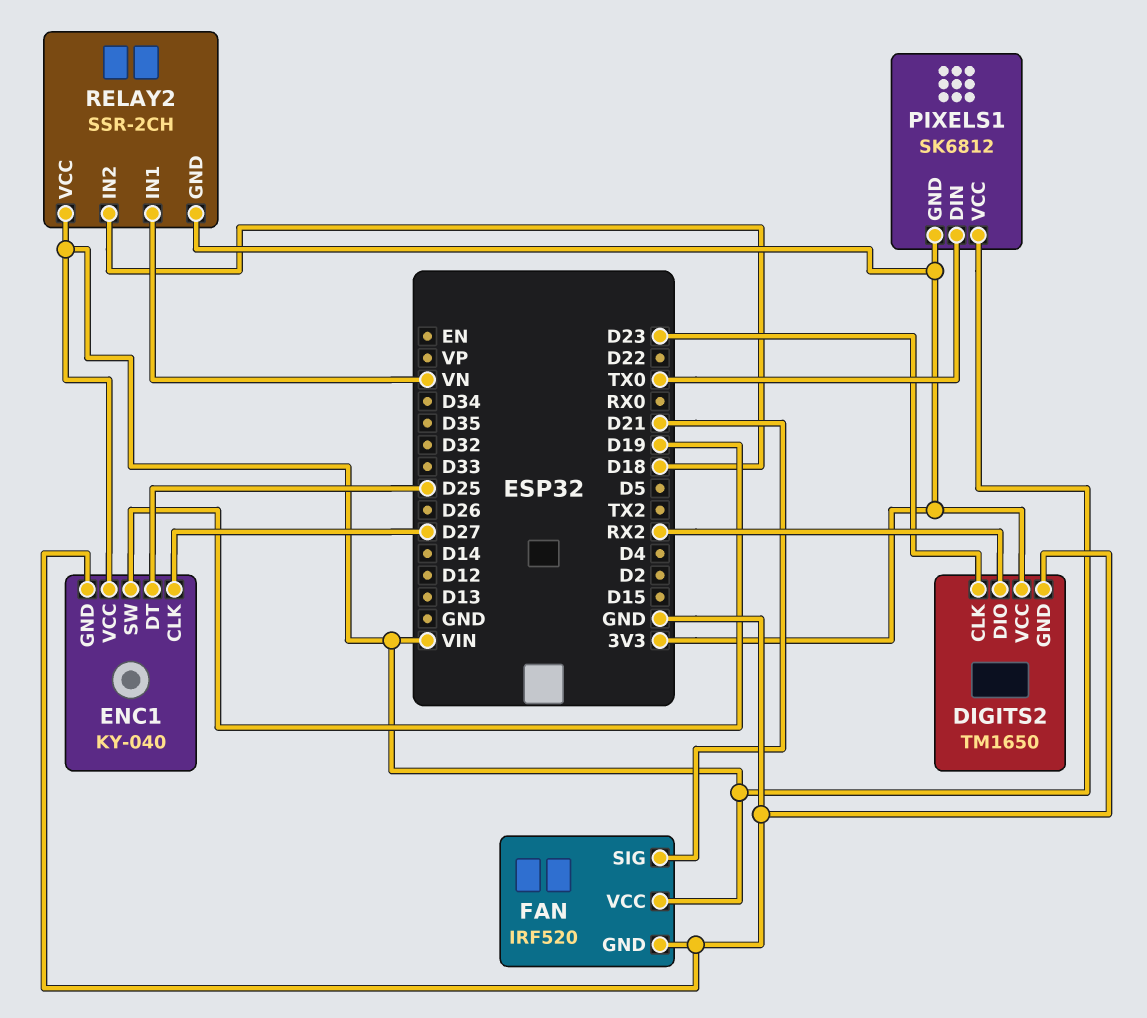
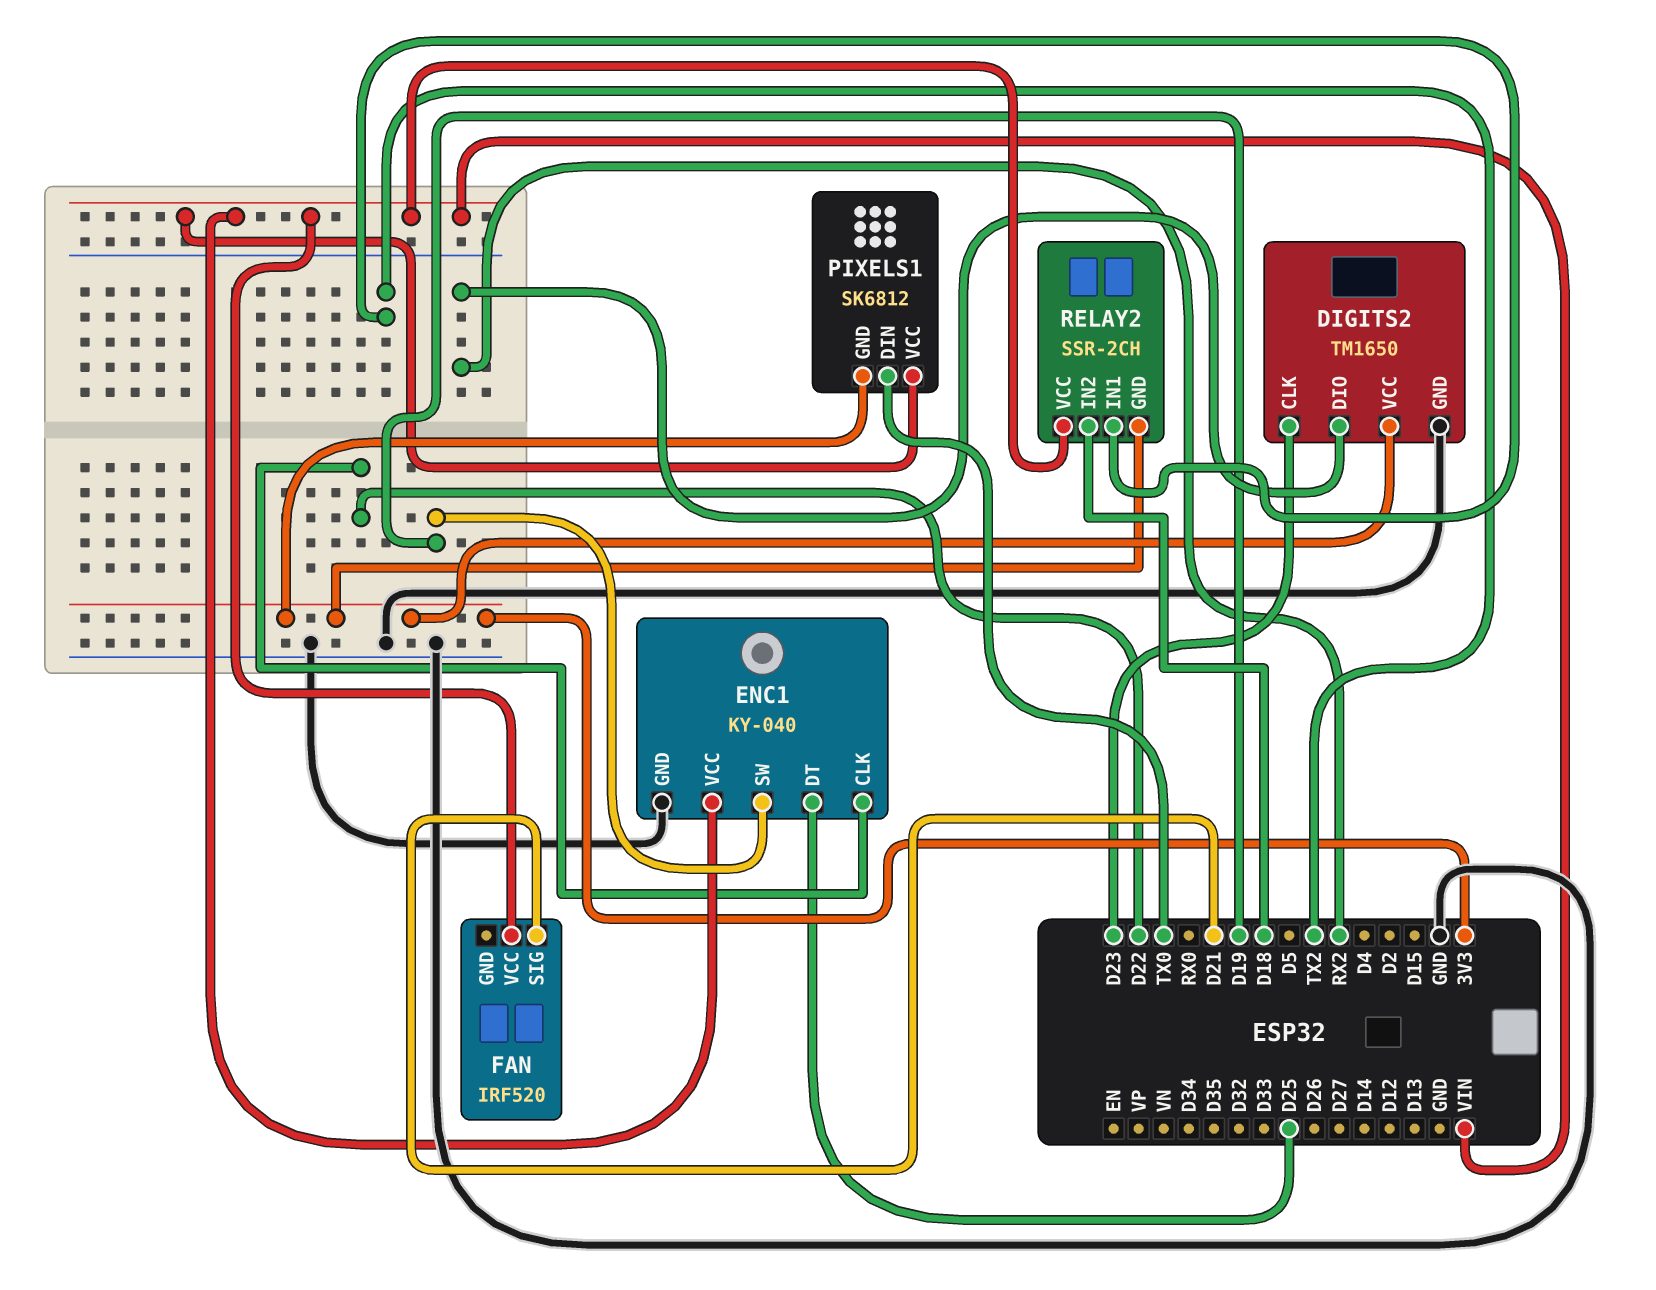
ENC1 pin CLK: D27 -> D22
FAN pin GND: GND -> none
RELAY2 pin IN1: VN -> TX2

